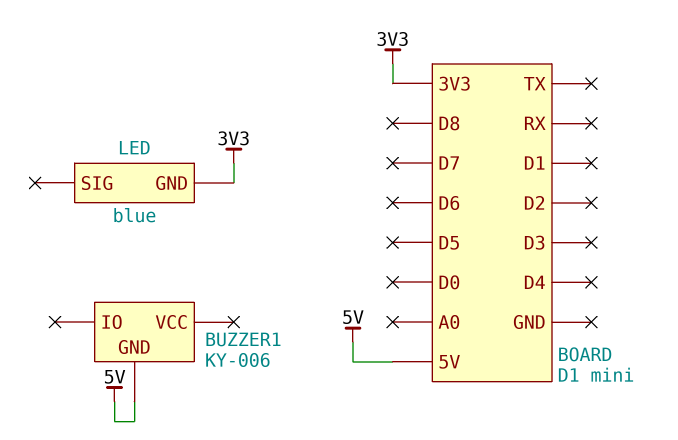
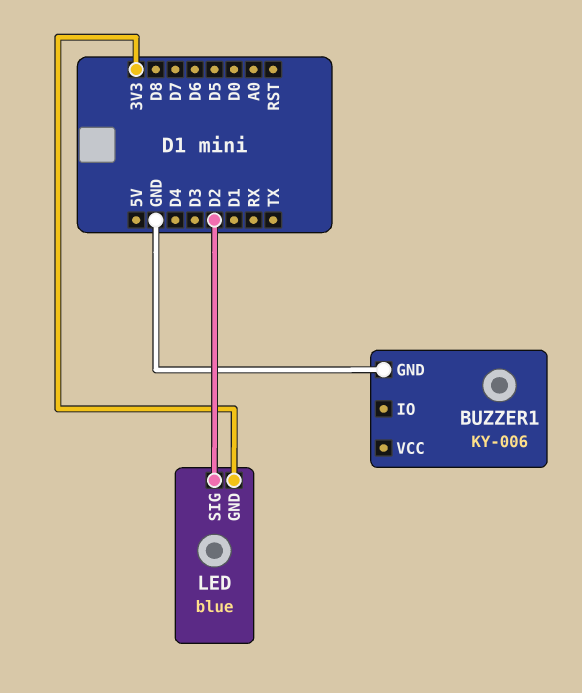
BUZZER1 pin GND: 5V -> GND
LED pin SIG: none -> D2

